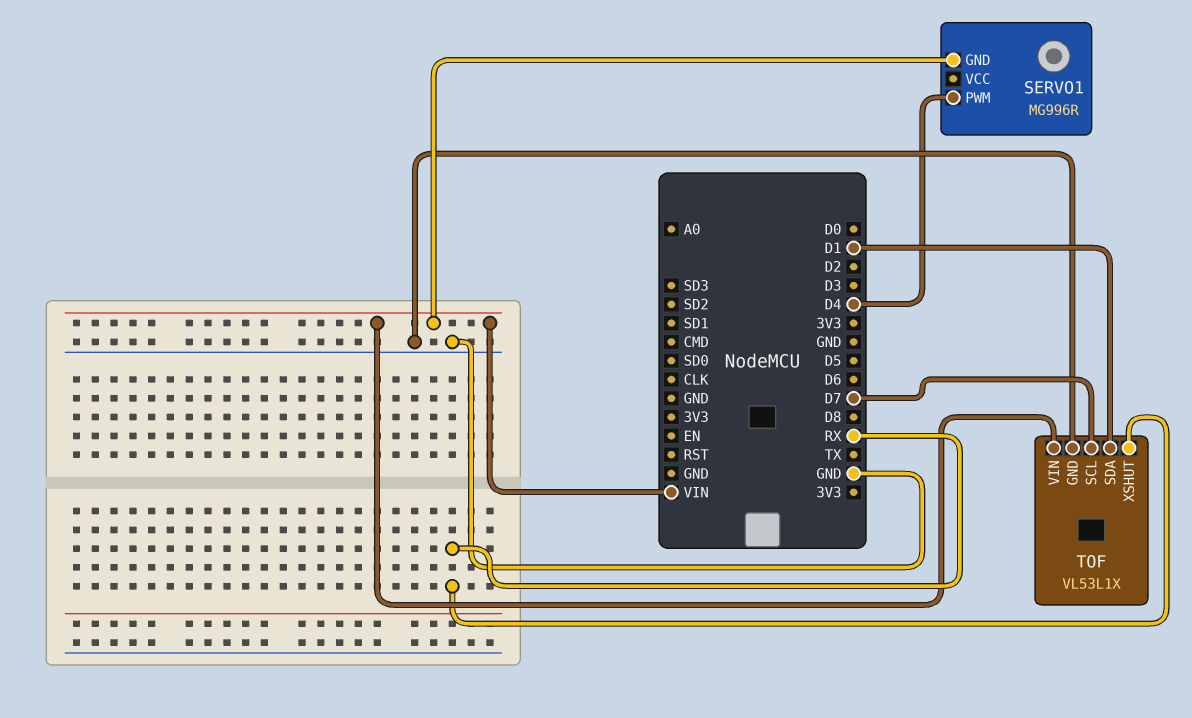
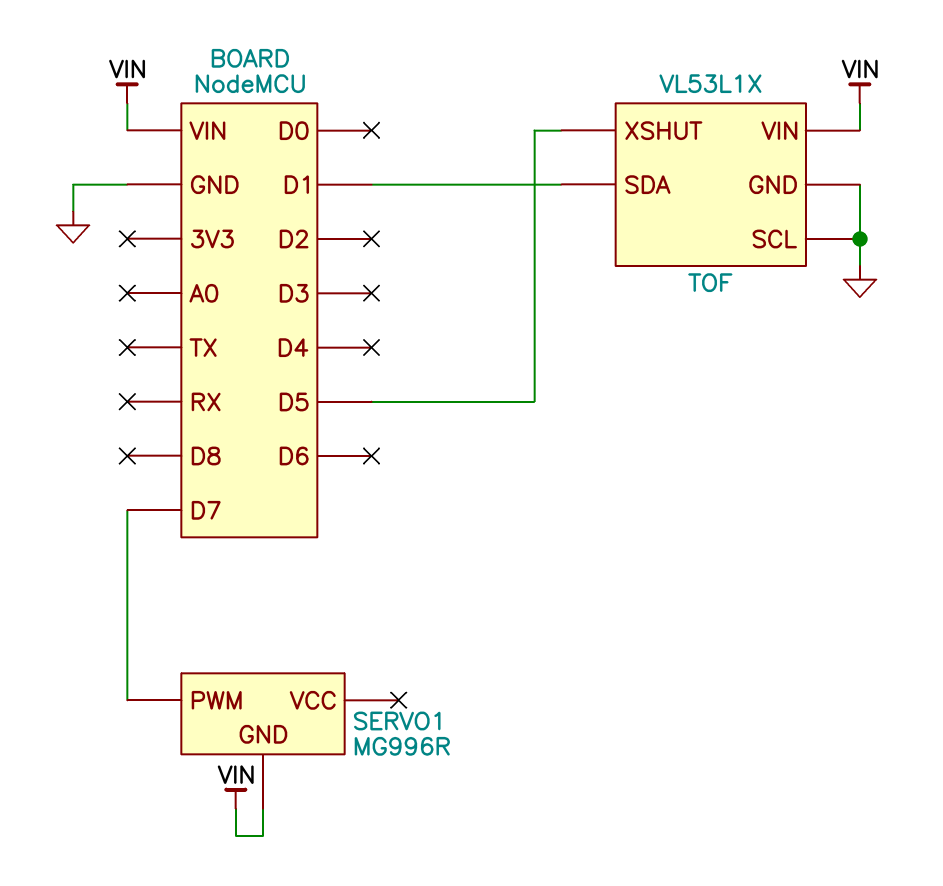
SERVO1 pin PWM: D4 -> D7
TOF pin SCL: D7 -> GND
TOF pin XSHUT: RX -> D5

